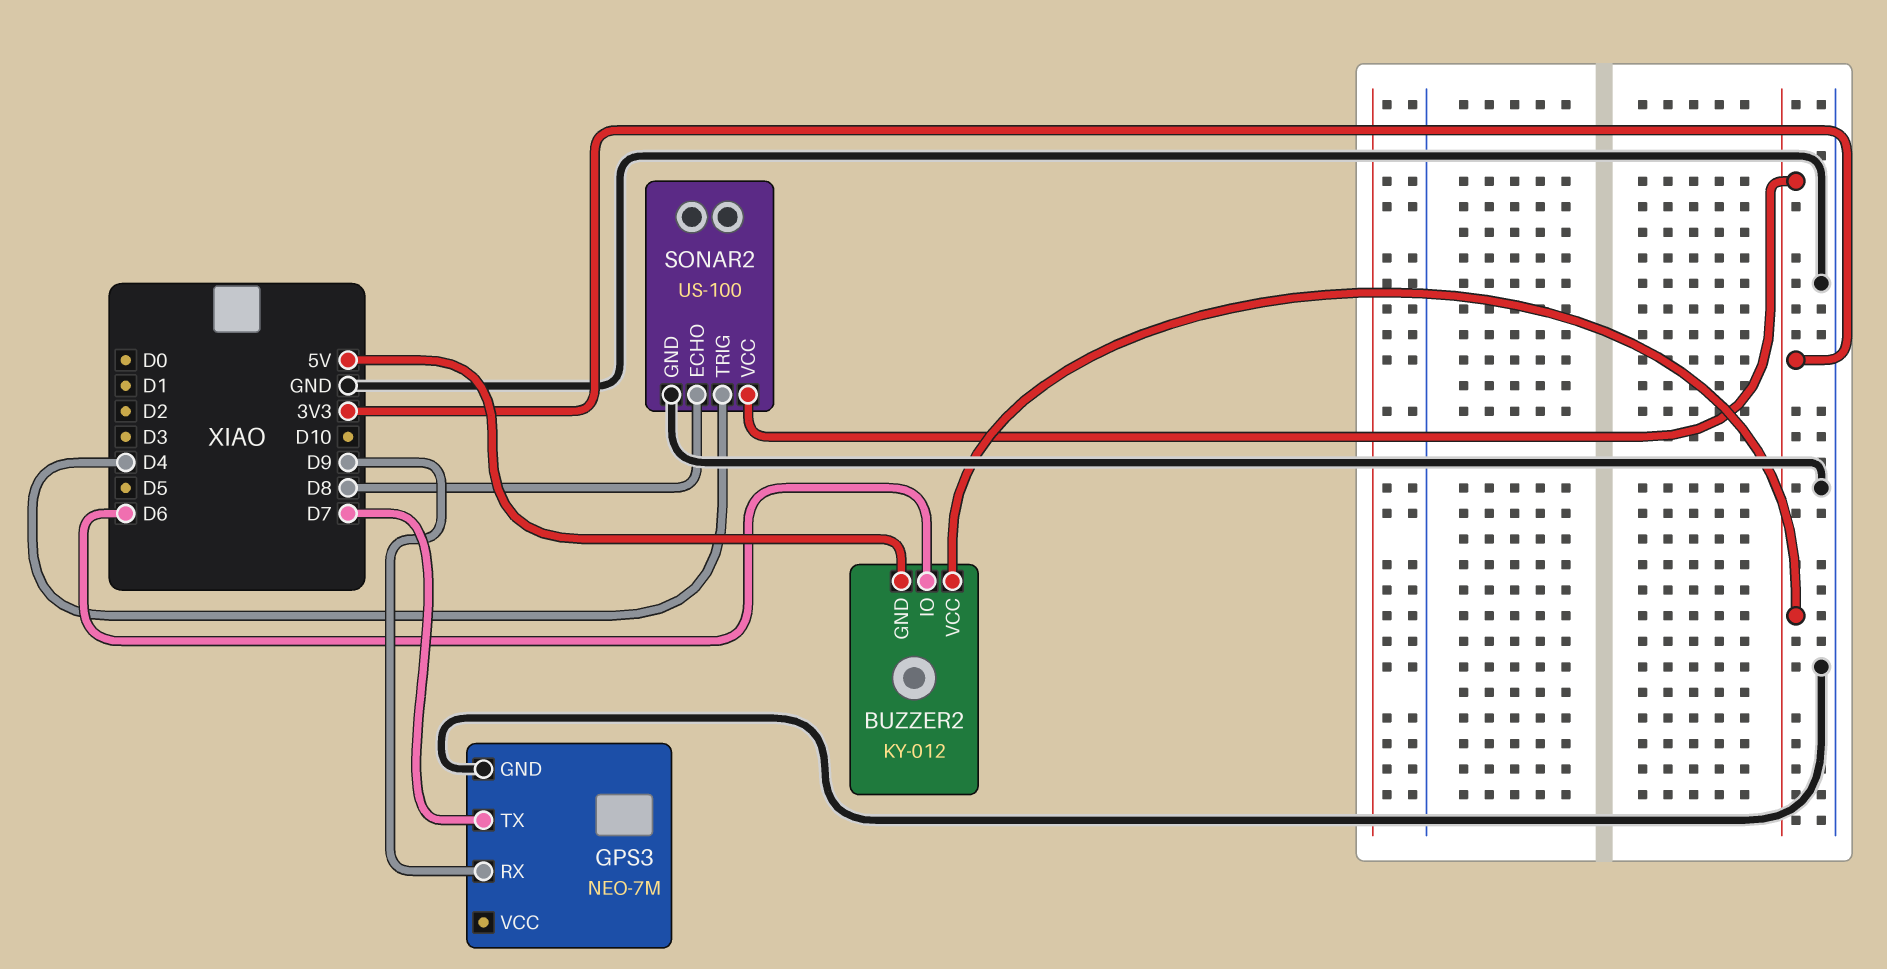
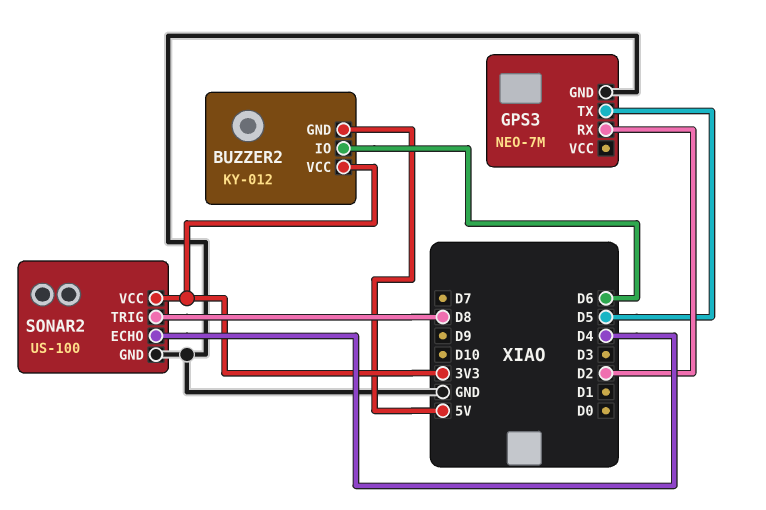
GPS3 pin RX: D9 -> D2
GPS3 pin TX: D7 -> D5
SONAR2 pin ECHO: D8 -> D4
SONAR2 pin TRIG: D4 -> D8

